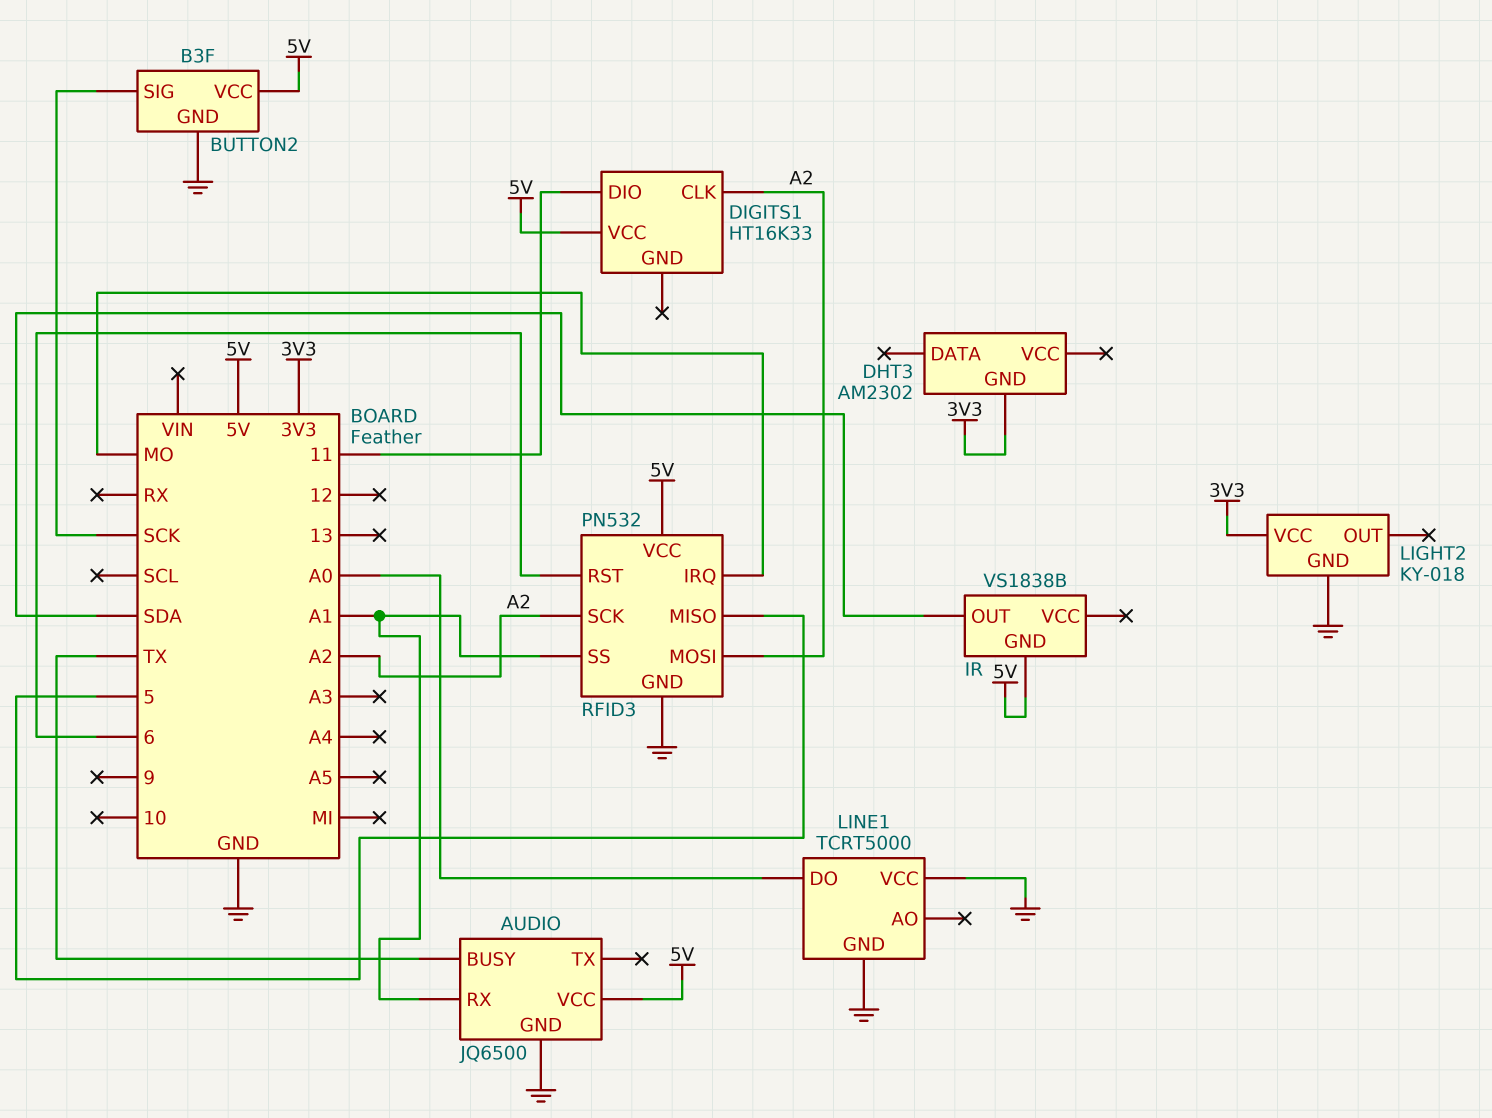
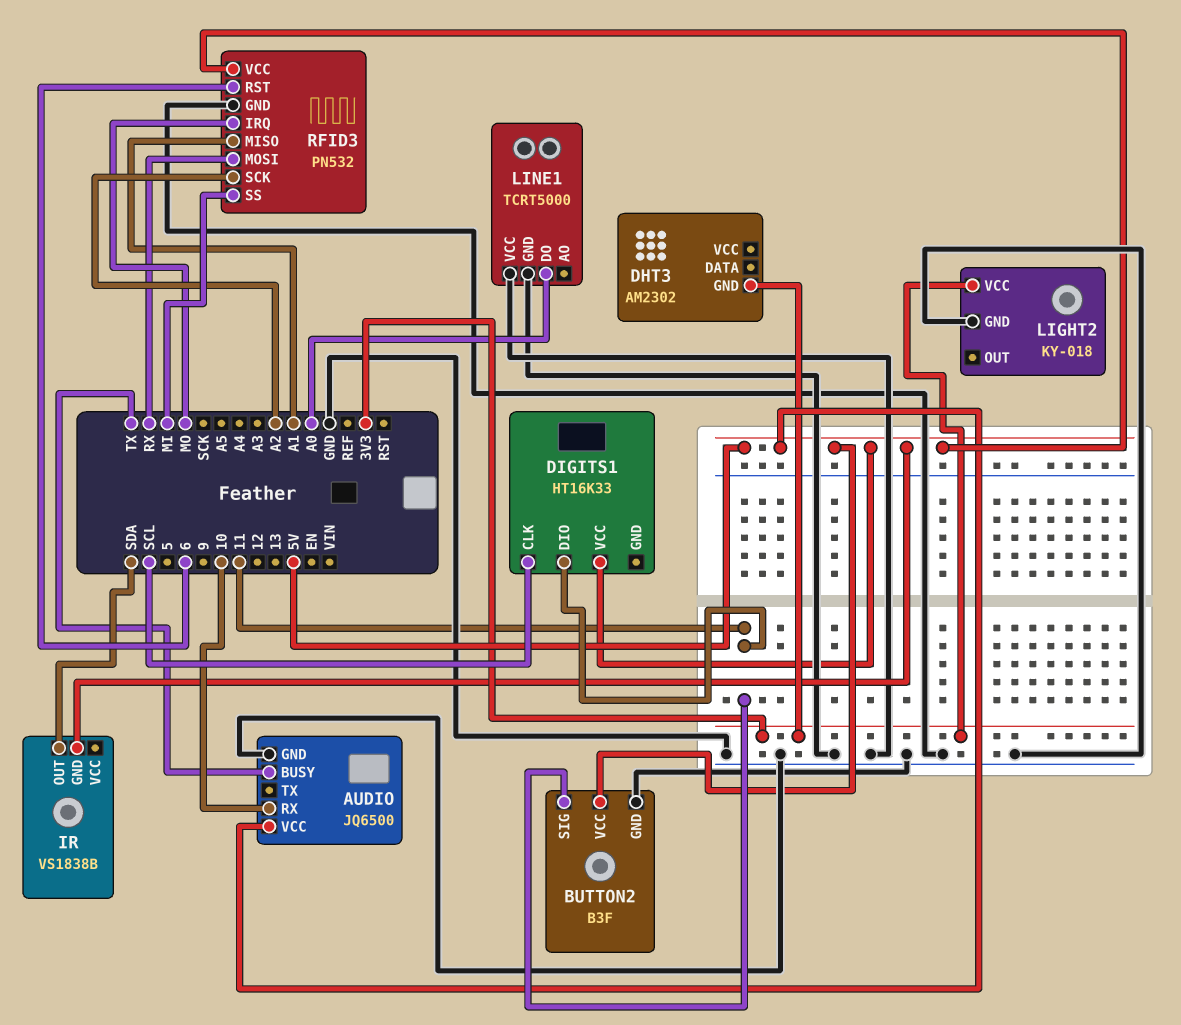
AUDIO pin RX: A1 -> 10
BUTTON2 pin SIG: SCK -> 11
DIGITS1 pin CLK: A2 -> SCL
RFID3 pin MISO: 5 -> A1
RFID3 pin MOSI: A2 -> RX
RFID3 pin SS: A1 -> MI

